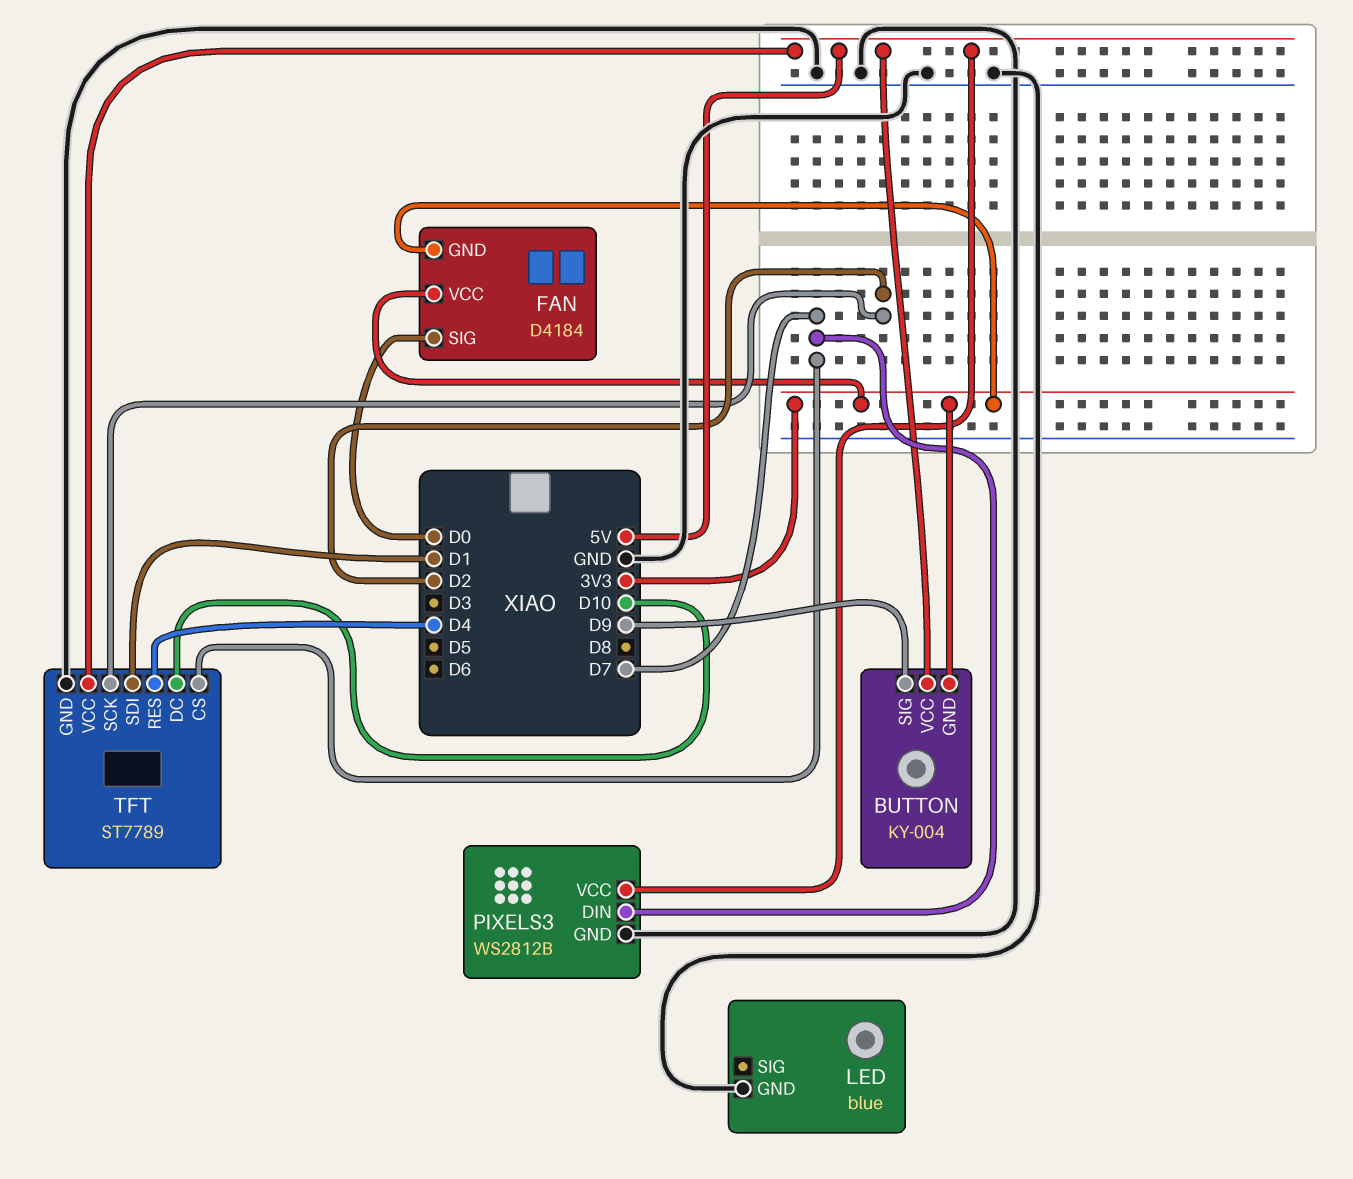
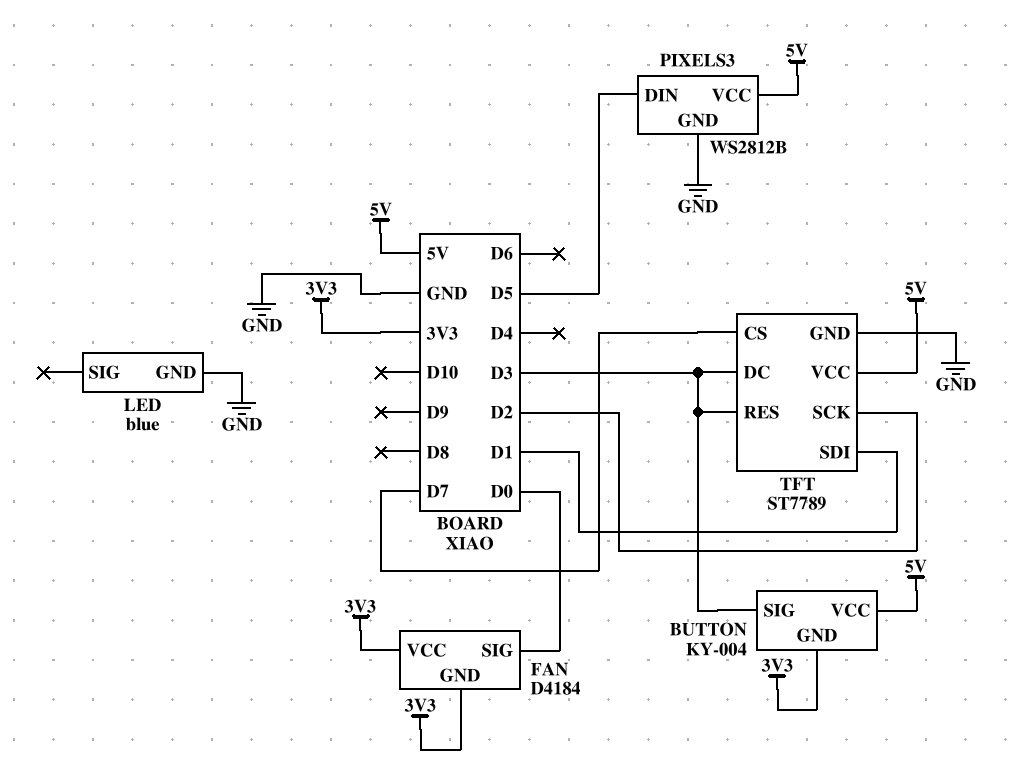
BUTTON pin SIG: D9 -> D3
PIXELS3 pin DIN: D7 -> D5
TFT pin DC: D10 -> D3
TFT pin RES: D4 -> D3

